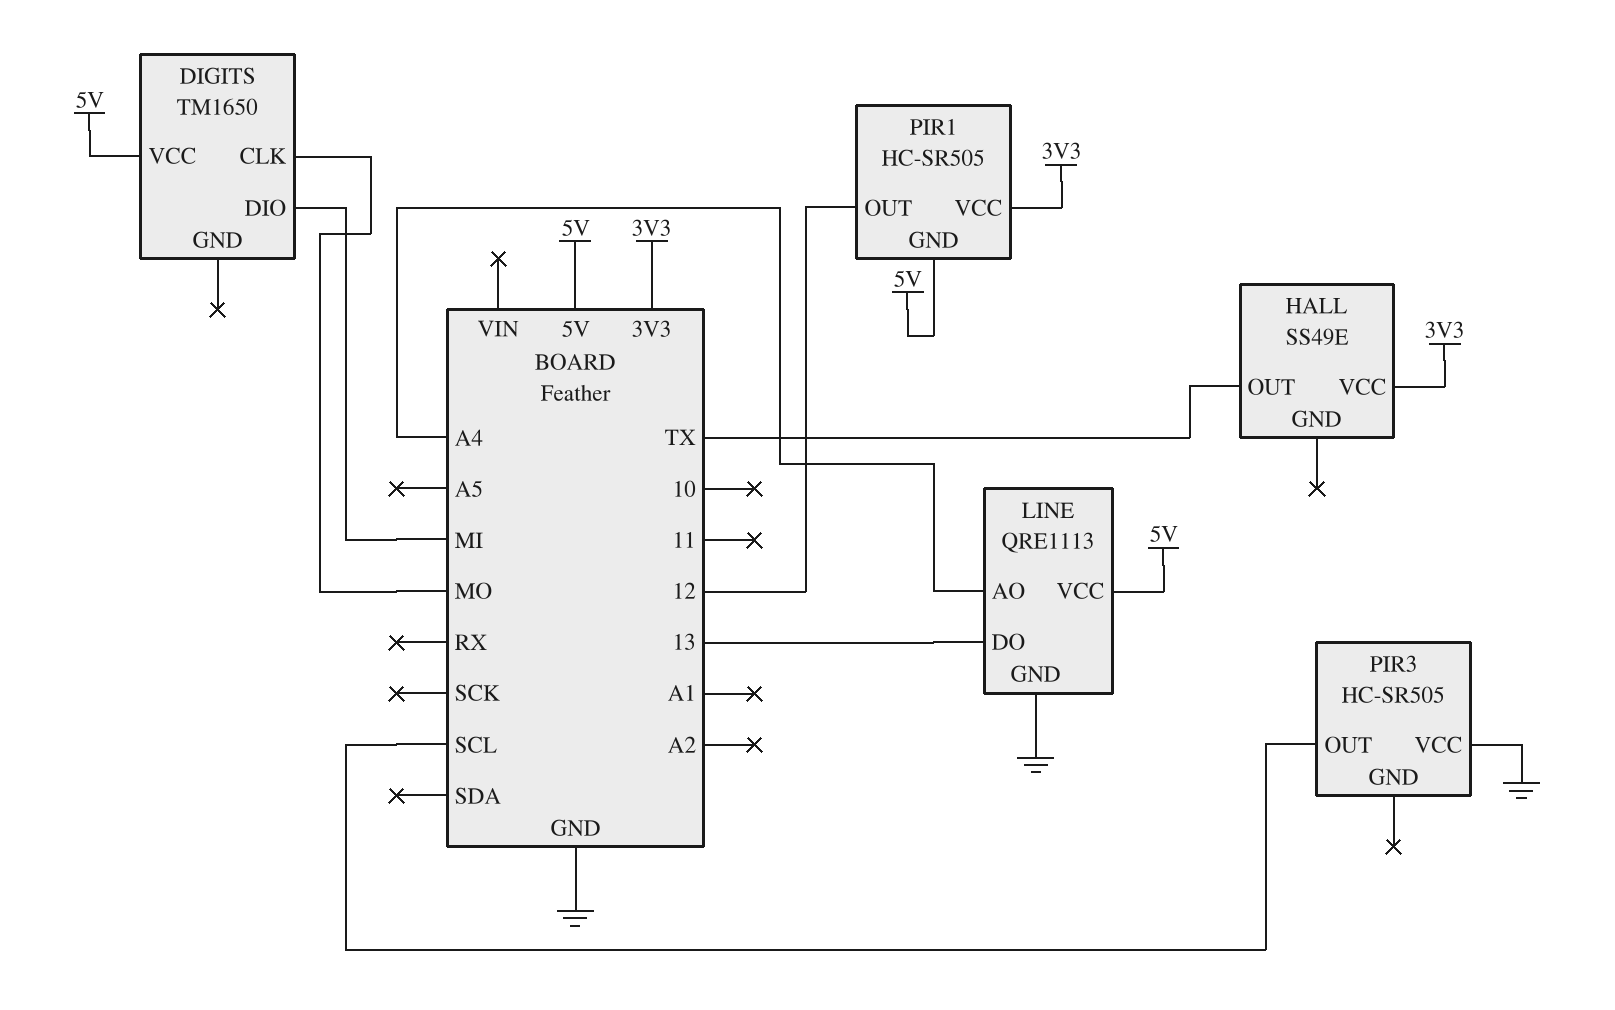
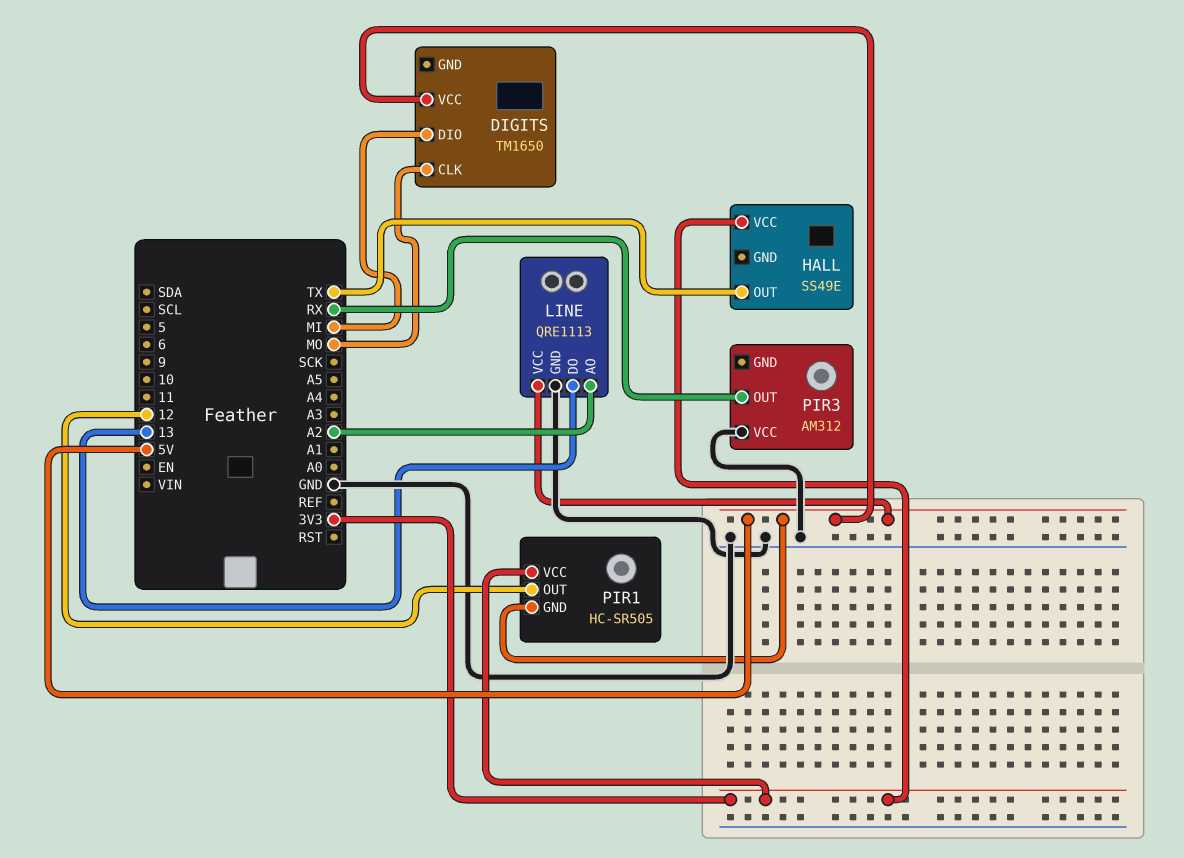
LINE pin AO: A4 -> A2
PIR3: HC-SR505 -> AM312
PIR3 pin OUT: SCL -> RX

